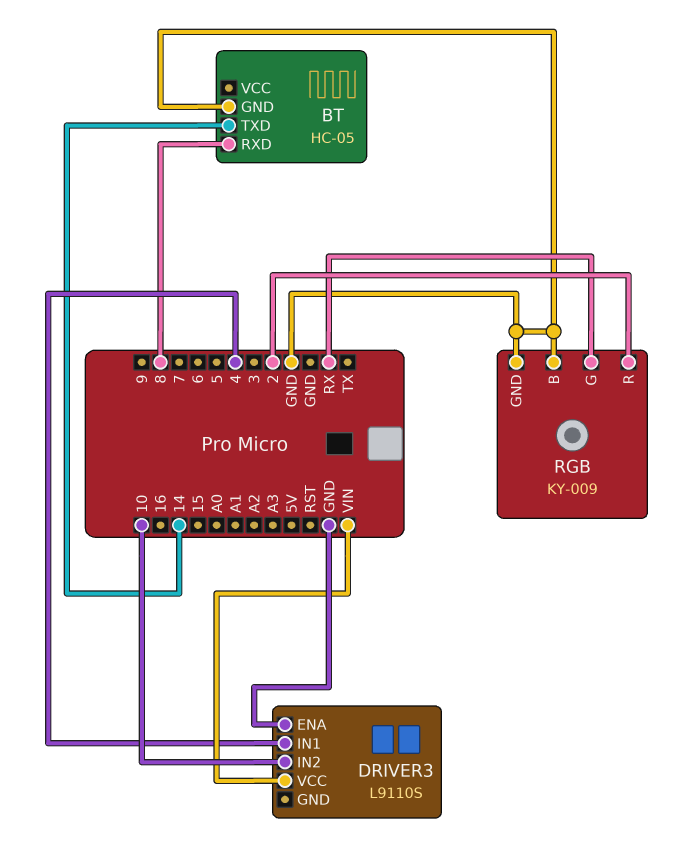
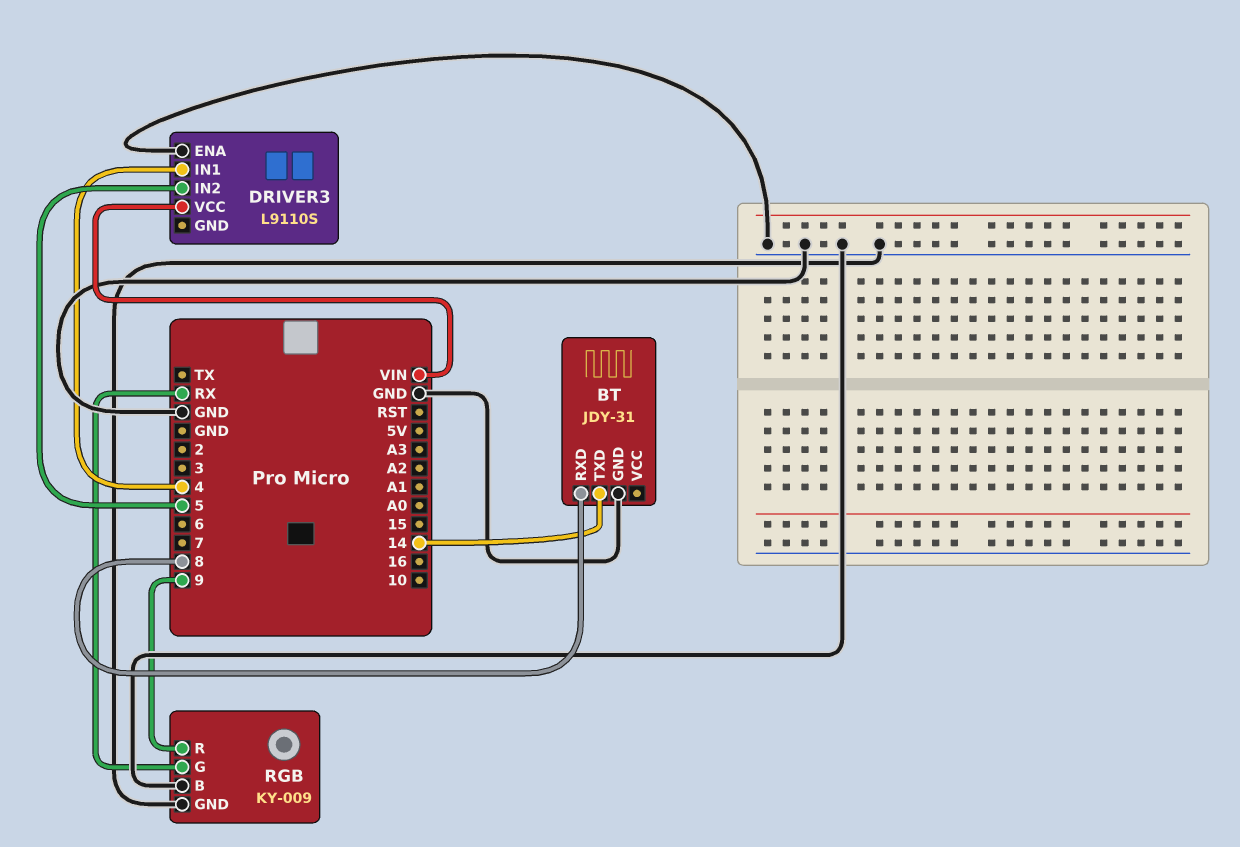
BT: HC-05 -> JDY-31
DRIVER3 pin IN2: 10 -> 5
RGB pin R: 2 -> 9

